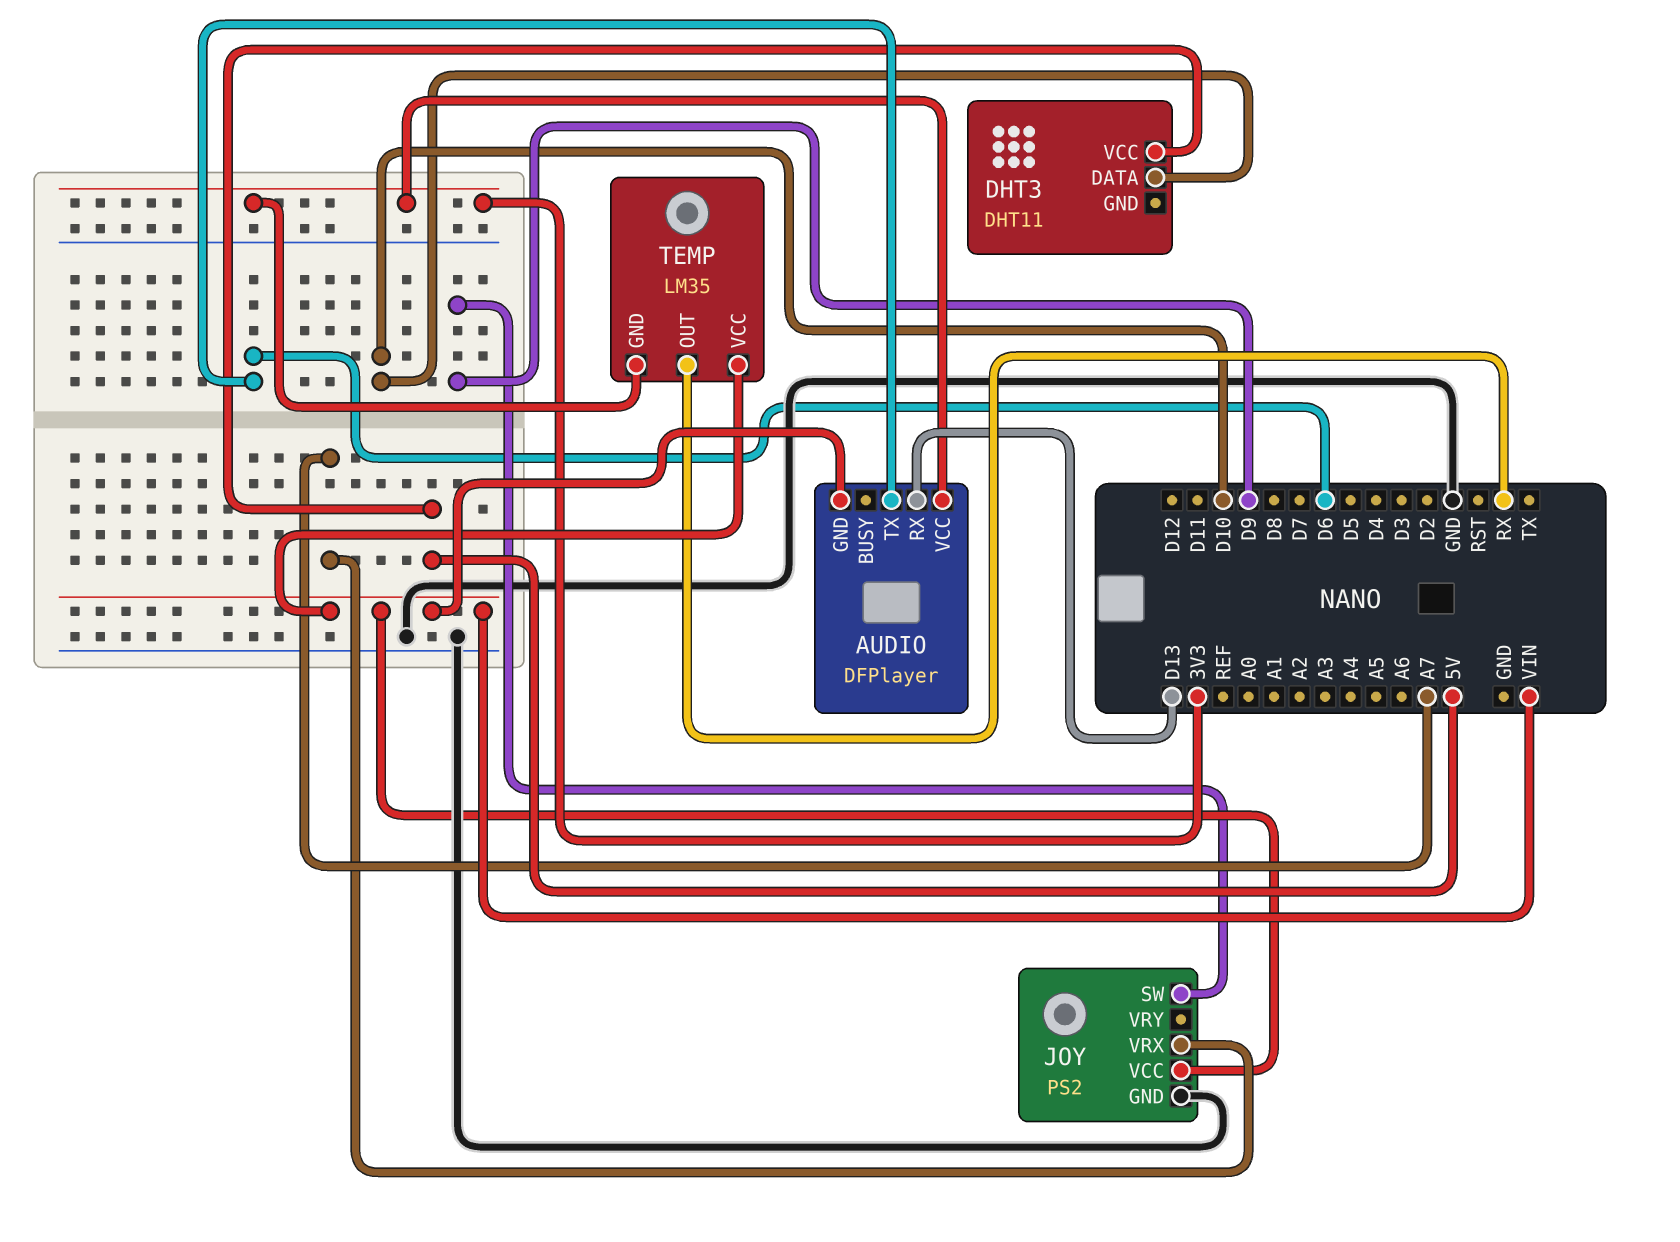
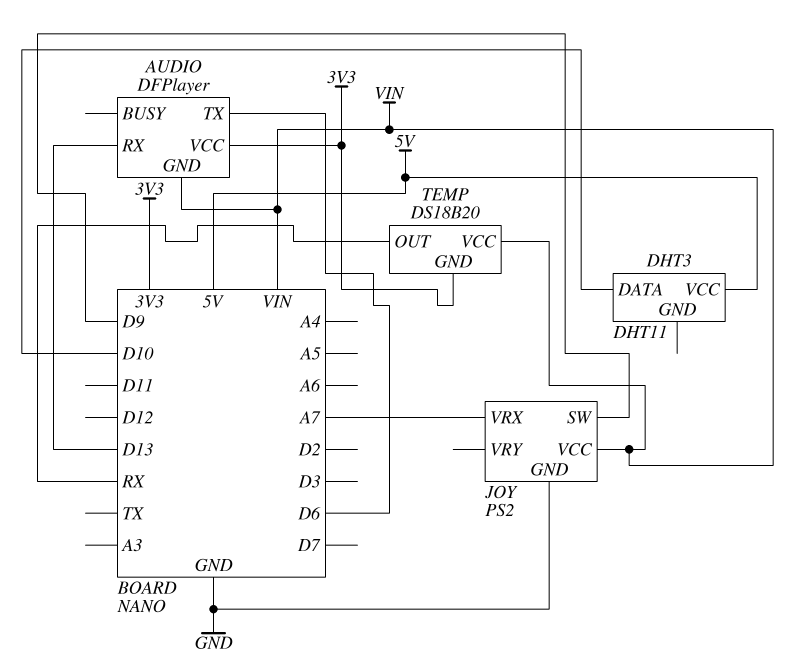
TEMP: LM35 -> DS18B20

